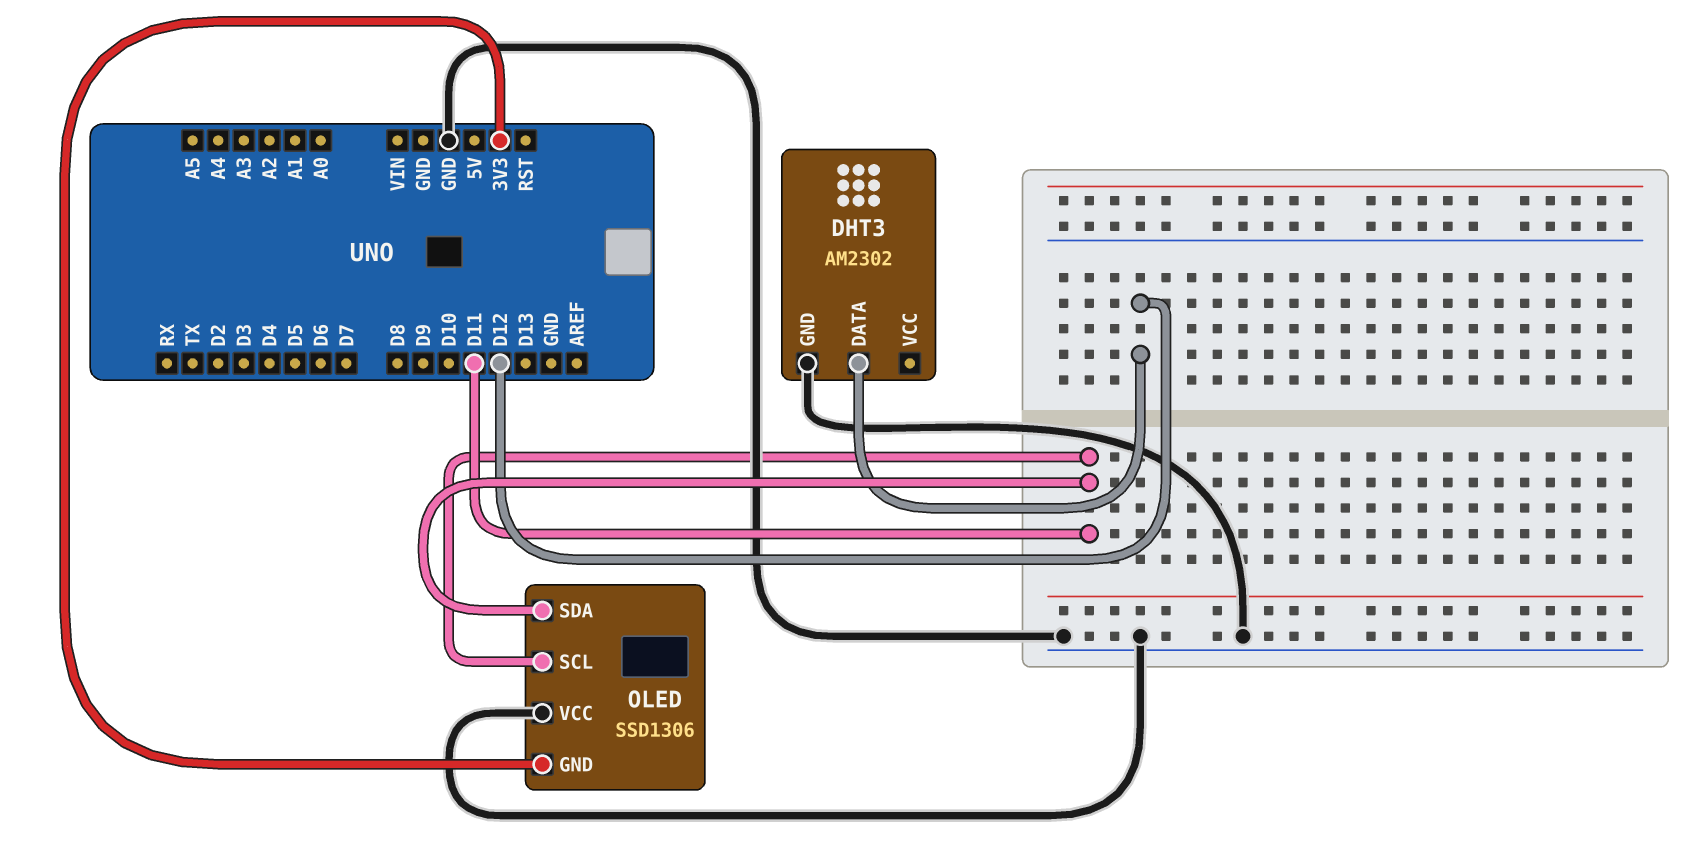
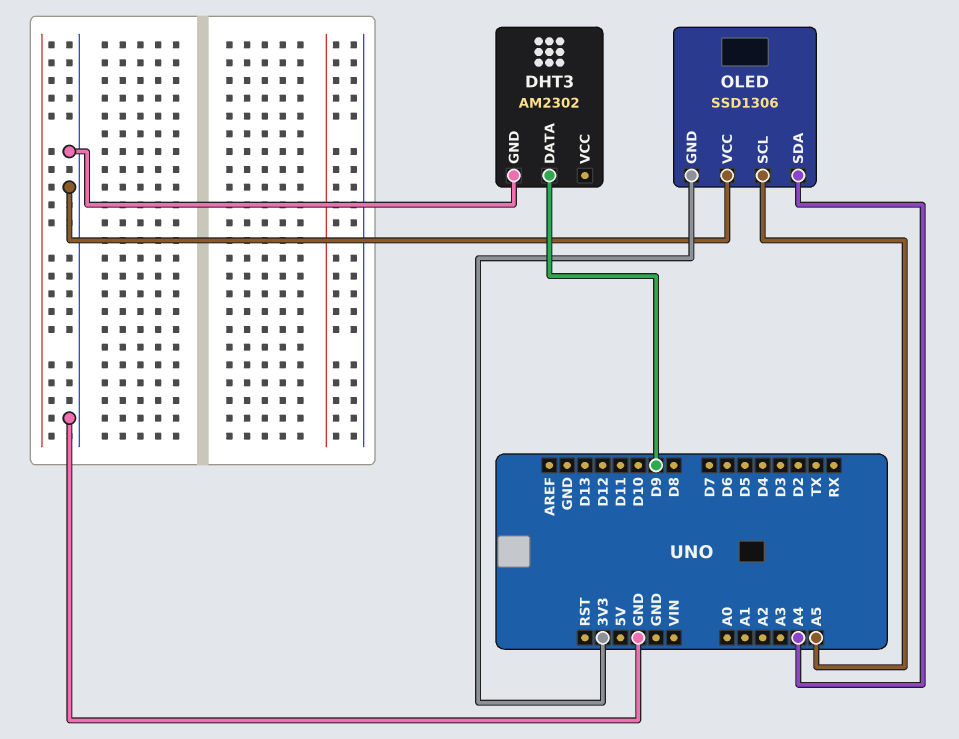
DHT3 pin DATA: D12 -> D9
OLED pin SCL: D11 -> A5
OLED pin SDA: D11 -> A4

